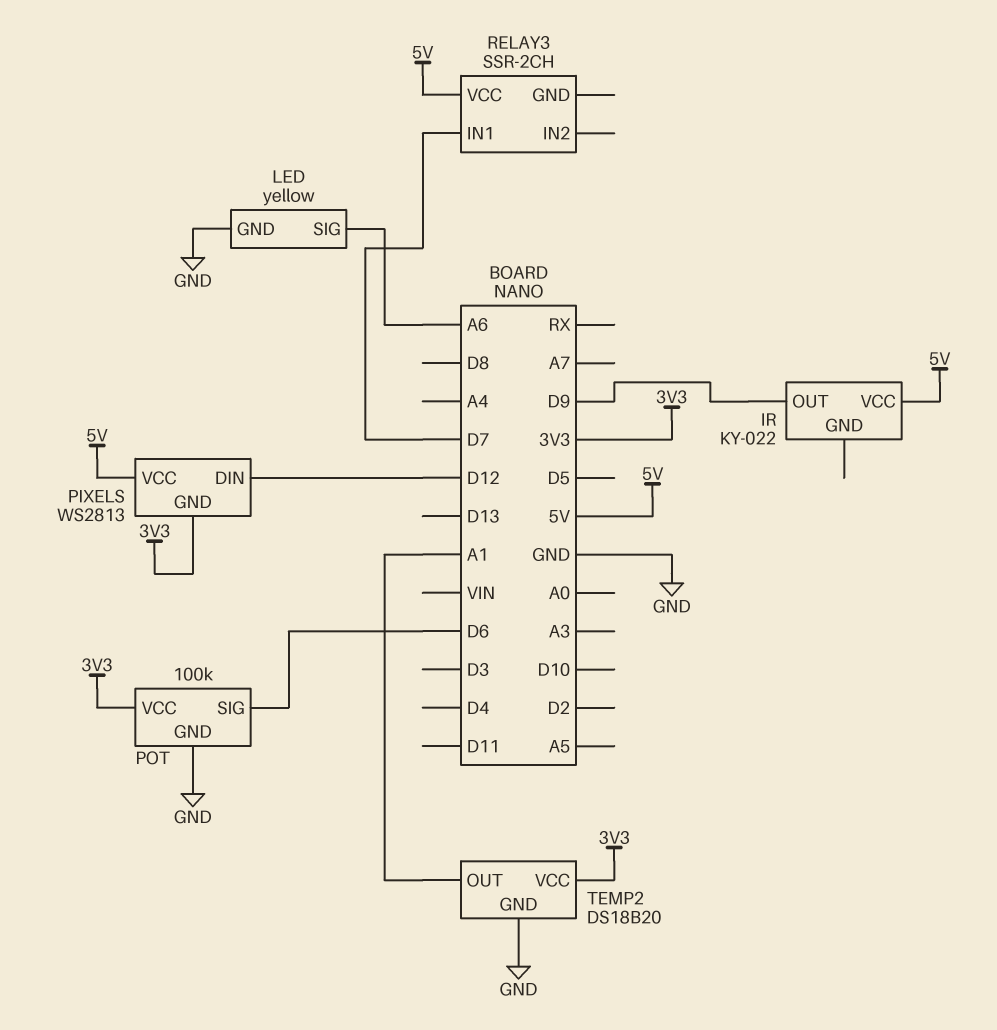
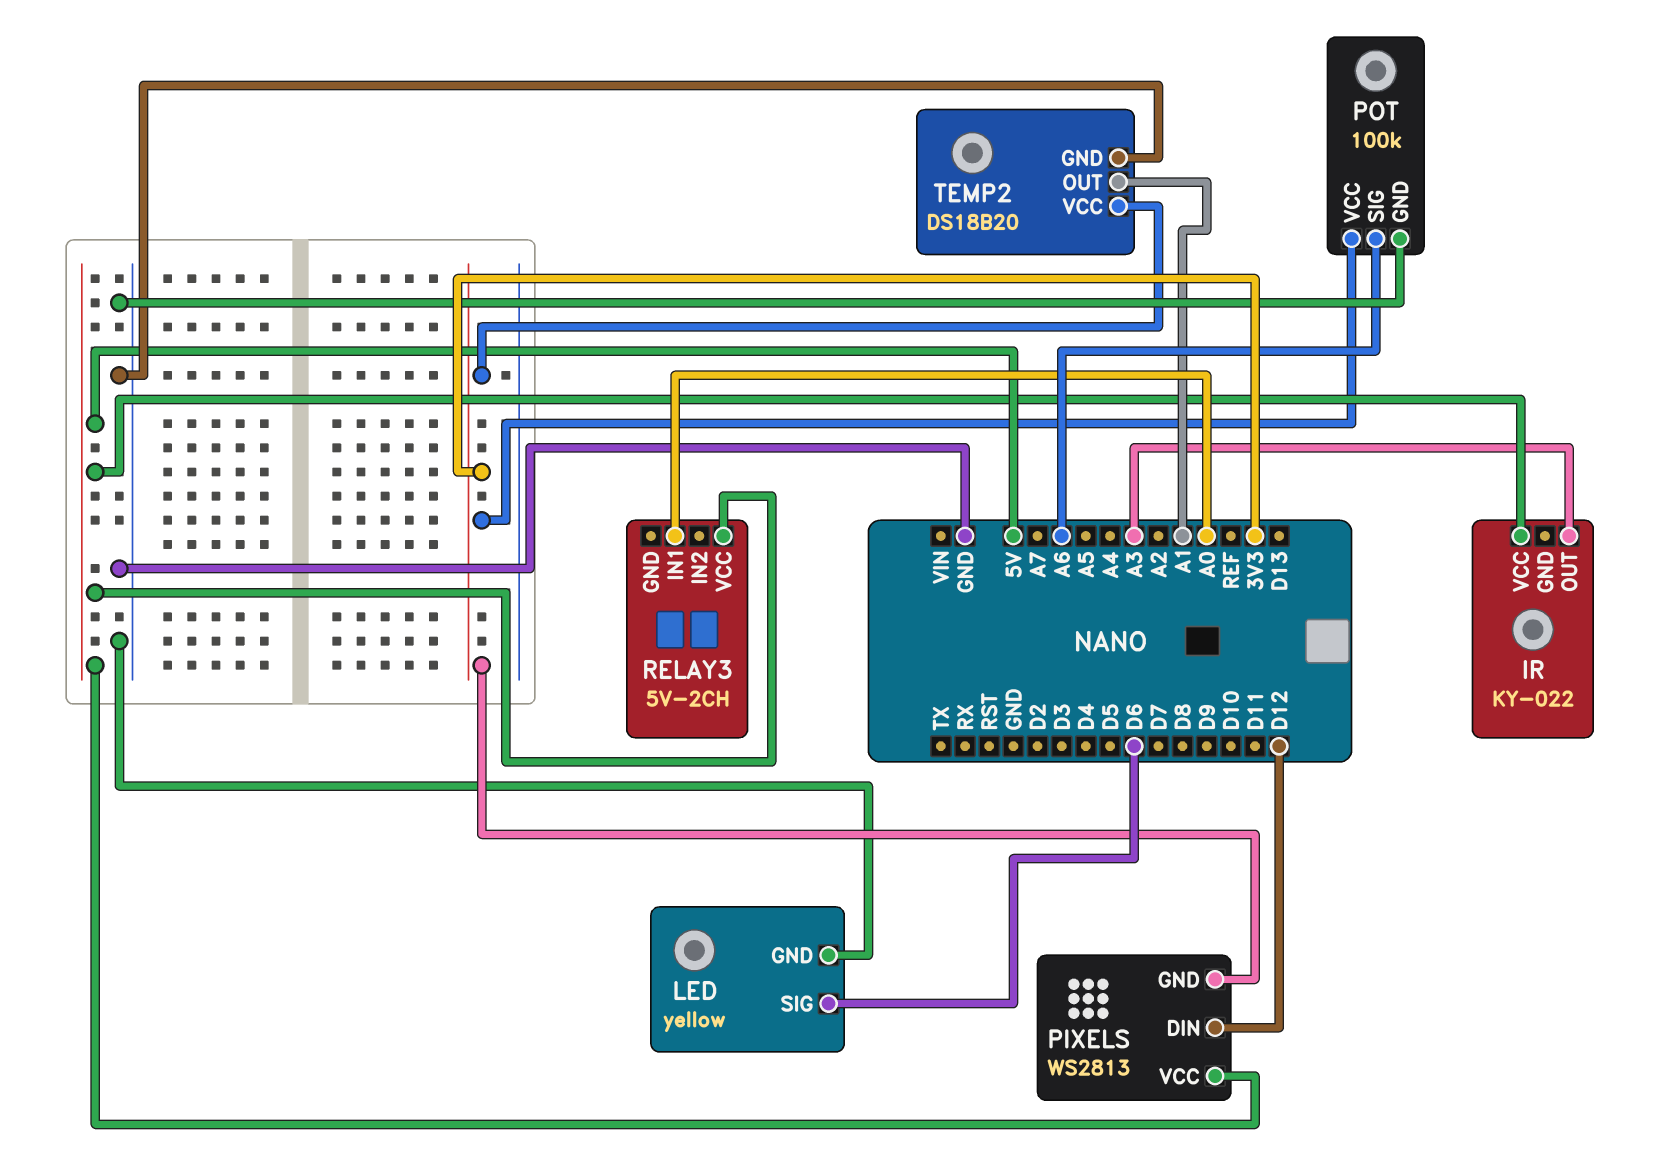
IR pin OUT: D9 -> A3
LED pin SIG: A6 -> D6
POT pin SIG: D6 -> A6
RELAY3: SSR-2CH -> 5V-2CH
RELAY3 pin IN1: D7 -> A0

